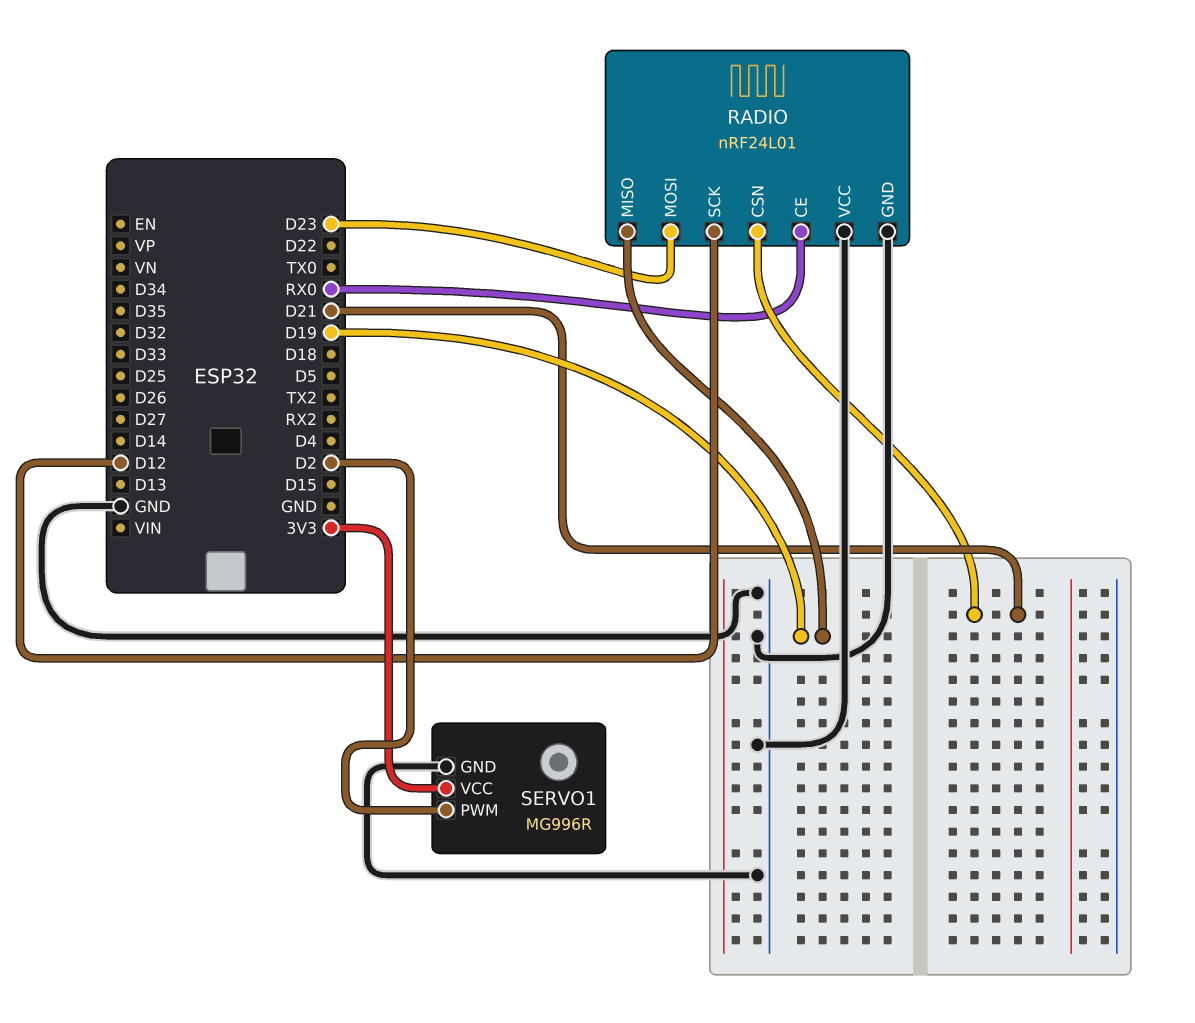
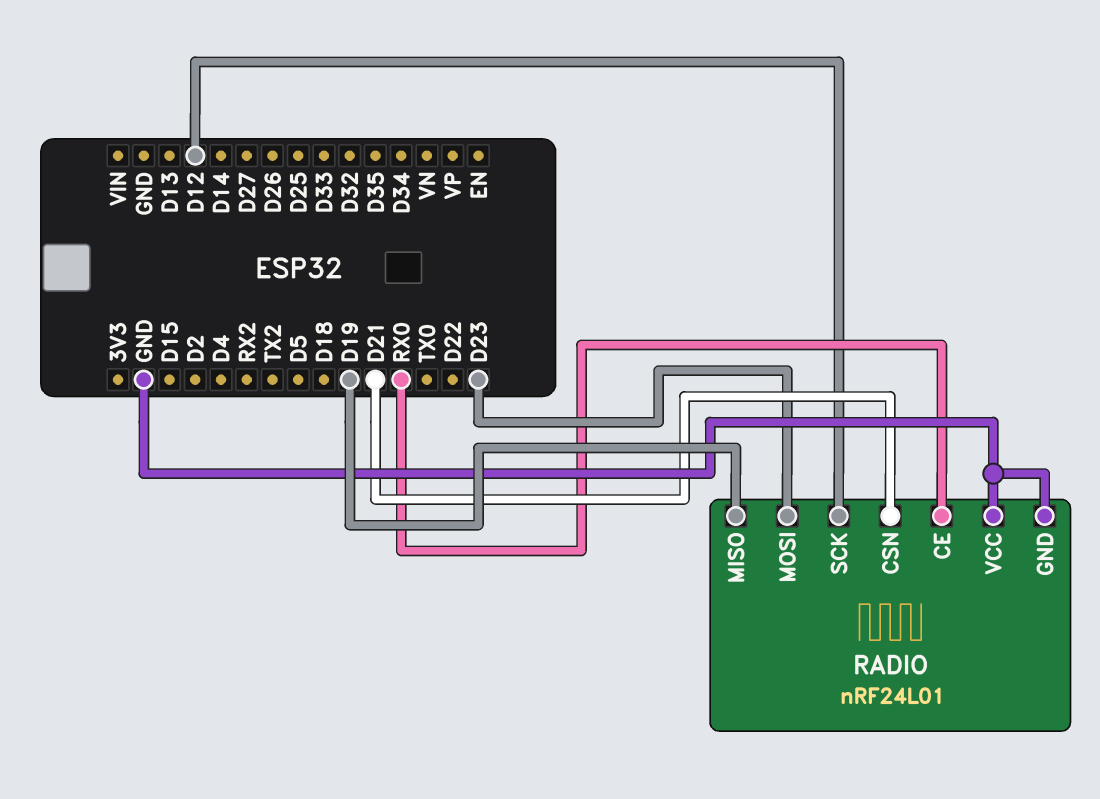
SERVO1: MG996R -> none
SERVO1 pin GND: GND -> none
SERVO1 pin PWM: D2 -> none
SERVO1 pin VCC: 3V3 -> none

